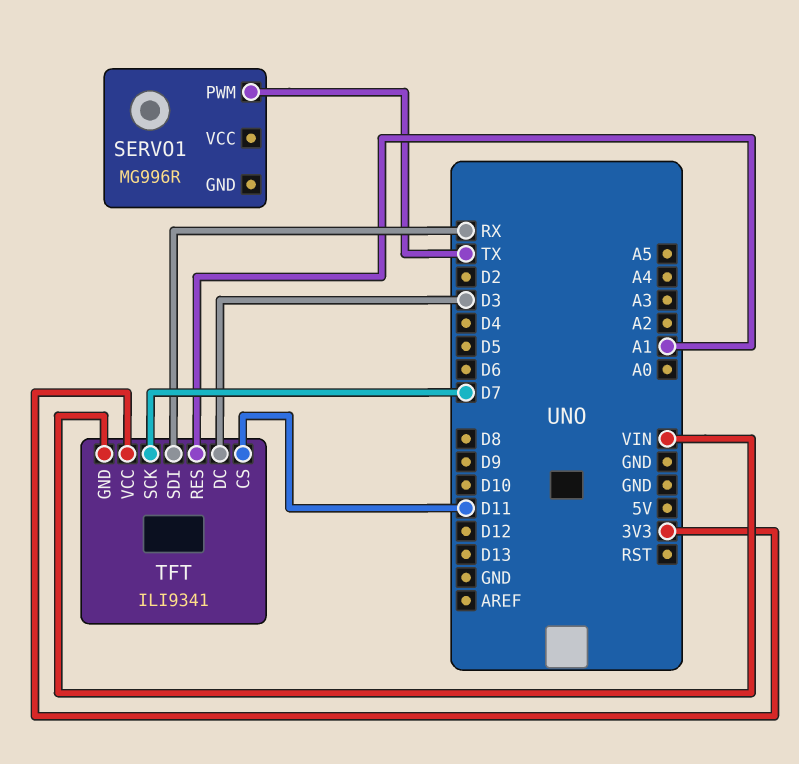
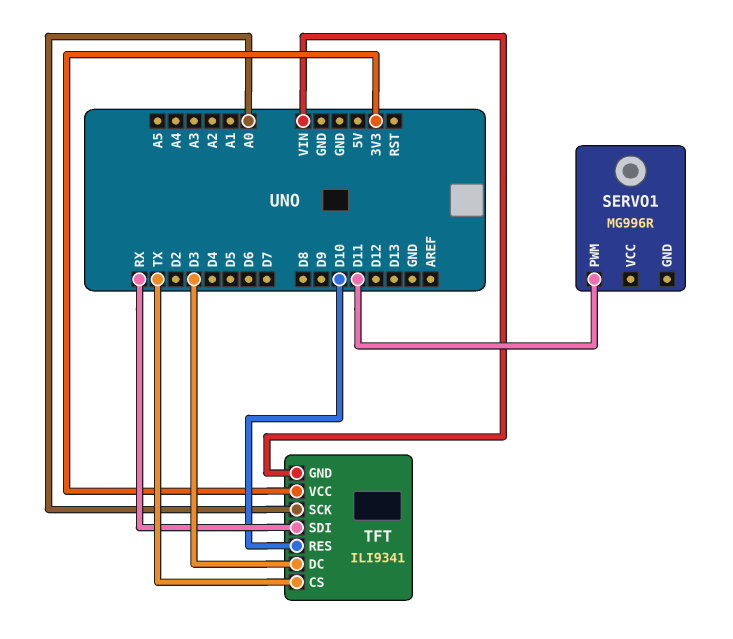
SERVO1 pin PWM: TX -> D11
TFT pin CS: D11 -> TX
TFT pin RES: A1 -> D10
TFT pin SCK: D7 -> A0

